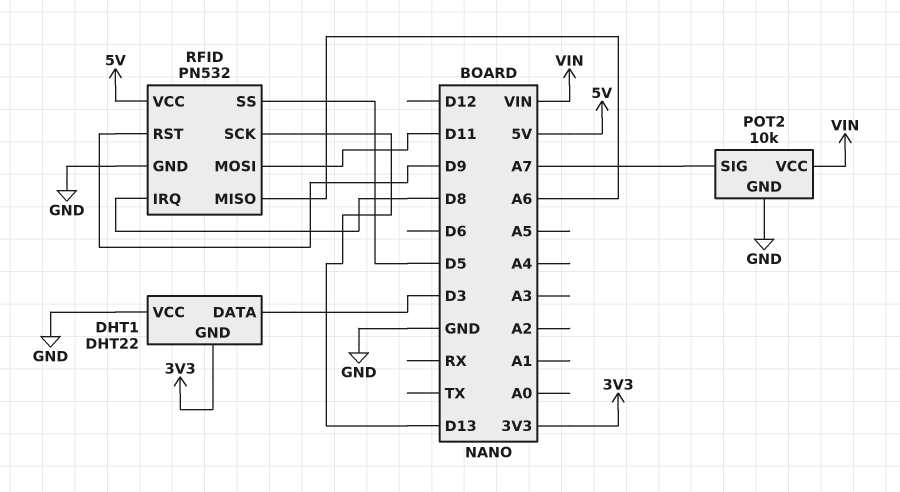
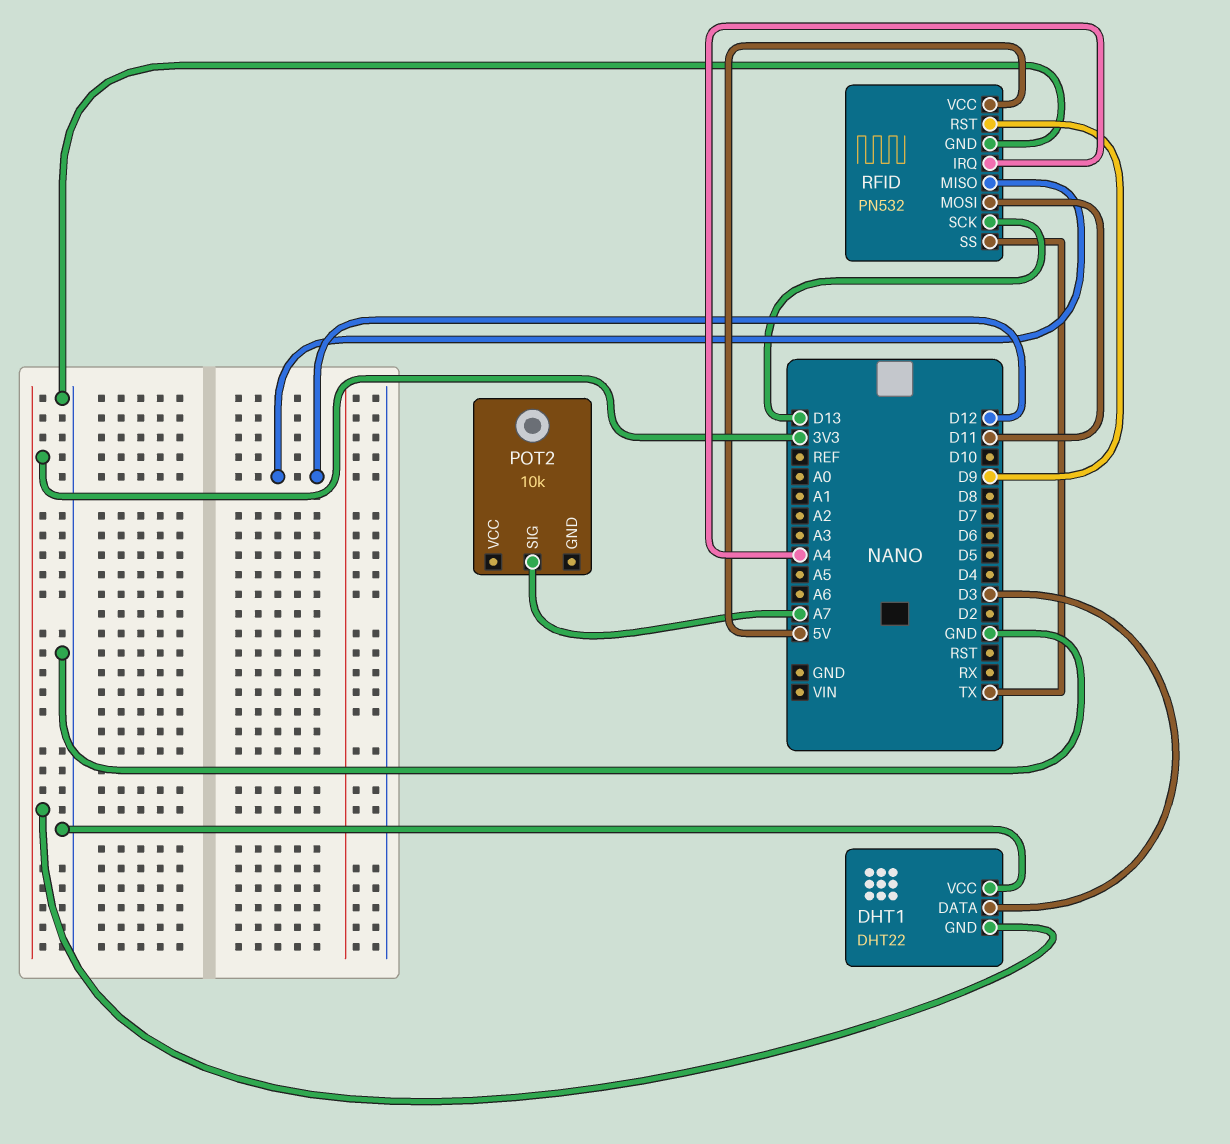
POT2 pin GND: GND -> none
POT2 pin VCC: VIN -> none
RFID pin IRQ: D8 -> A4
RFID pin MISO: A6 -> D12
RFID pin SS: D5 -> TX

